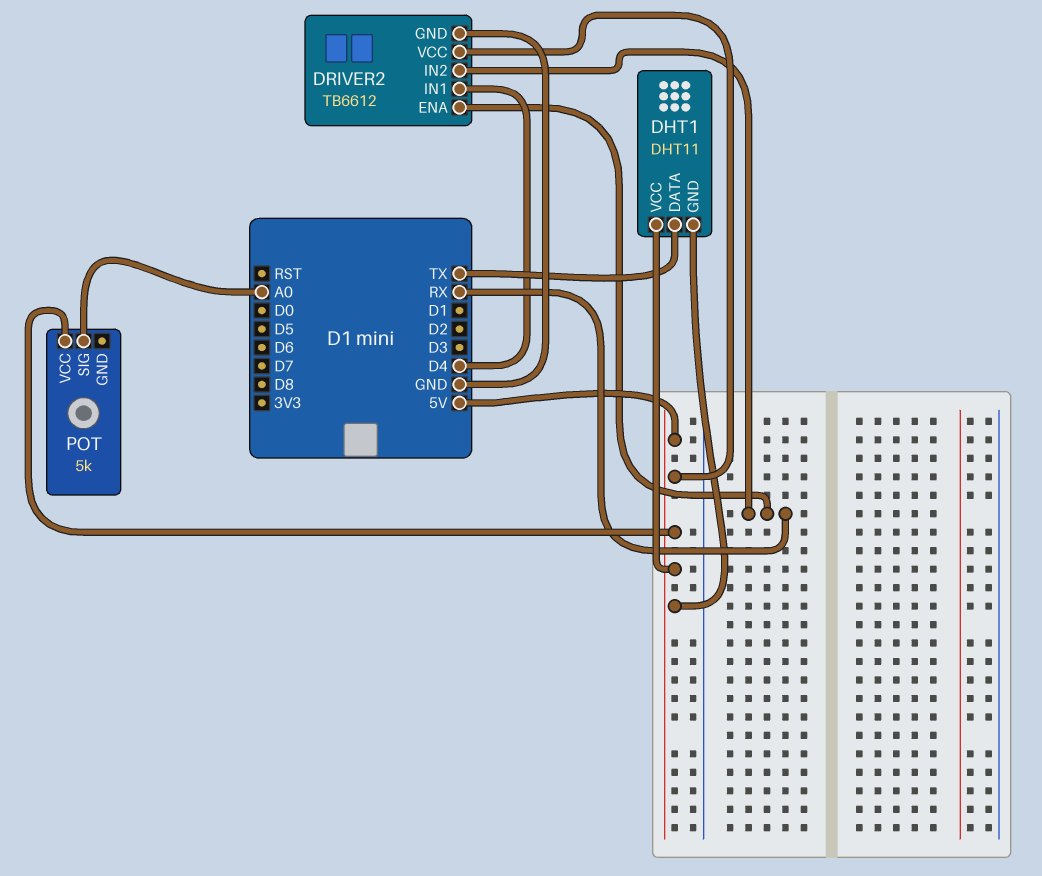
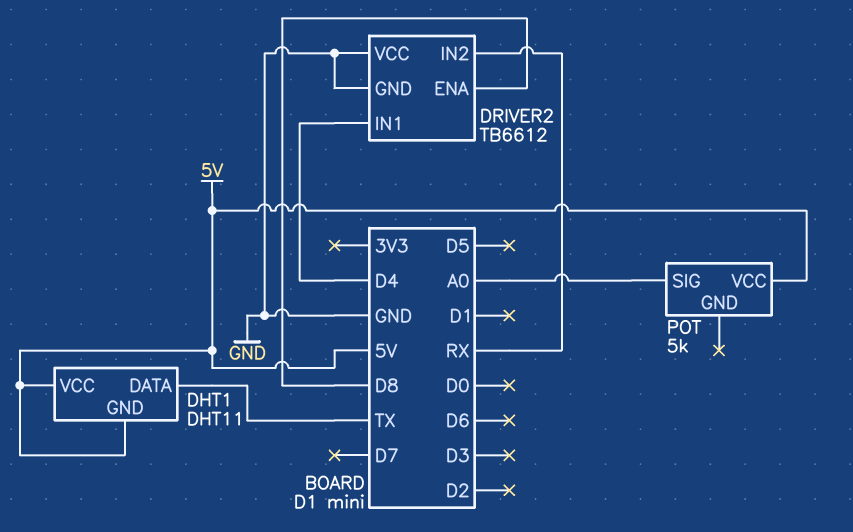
DRIVER2 pin ENA: RX -> D8
DRIVER2 pin VCC: 5V -> GND

